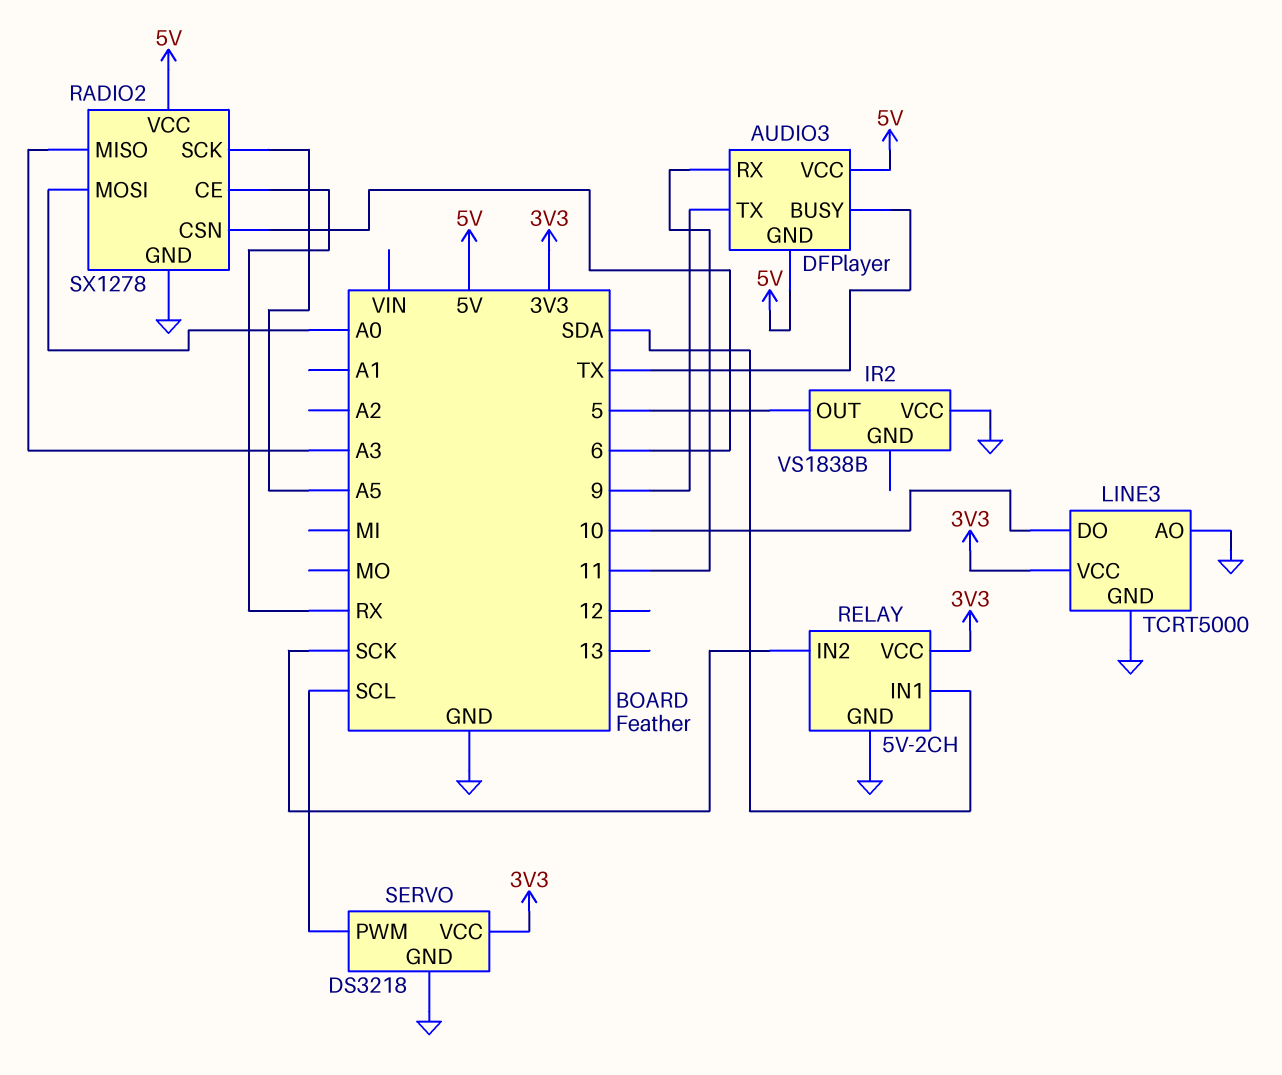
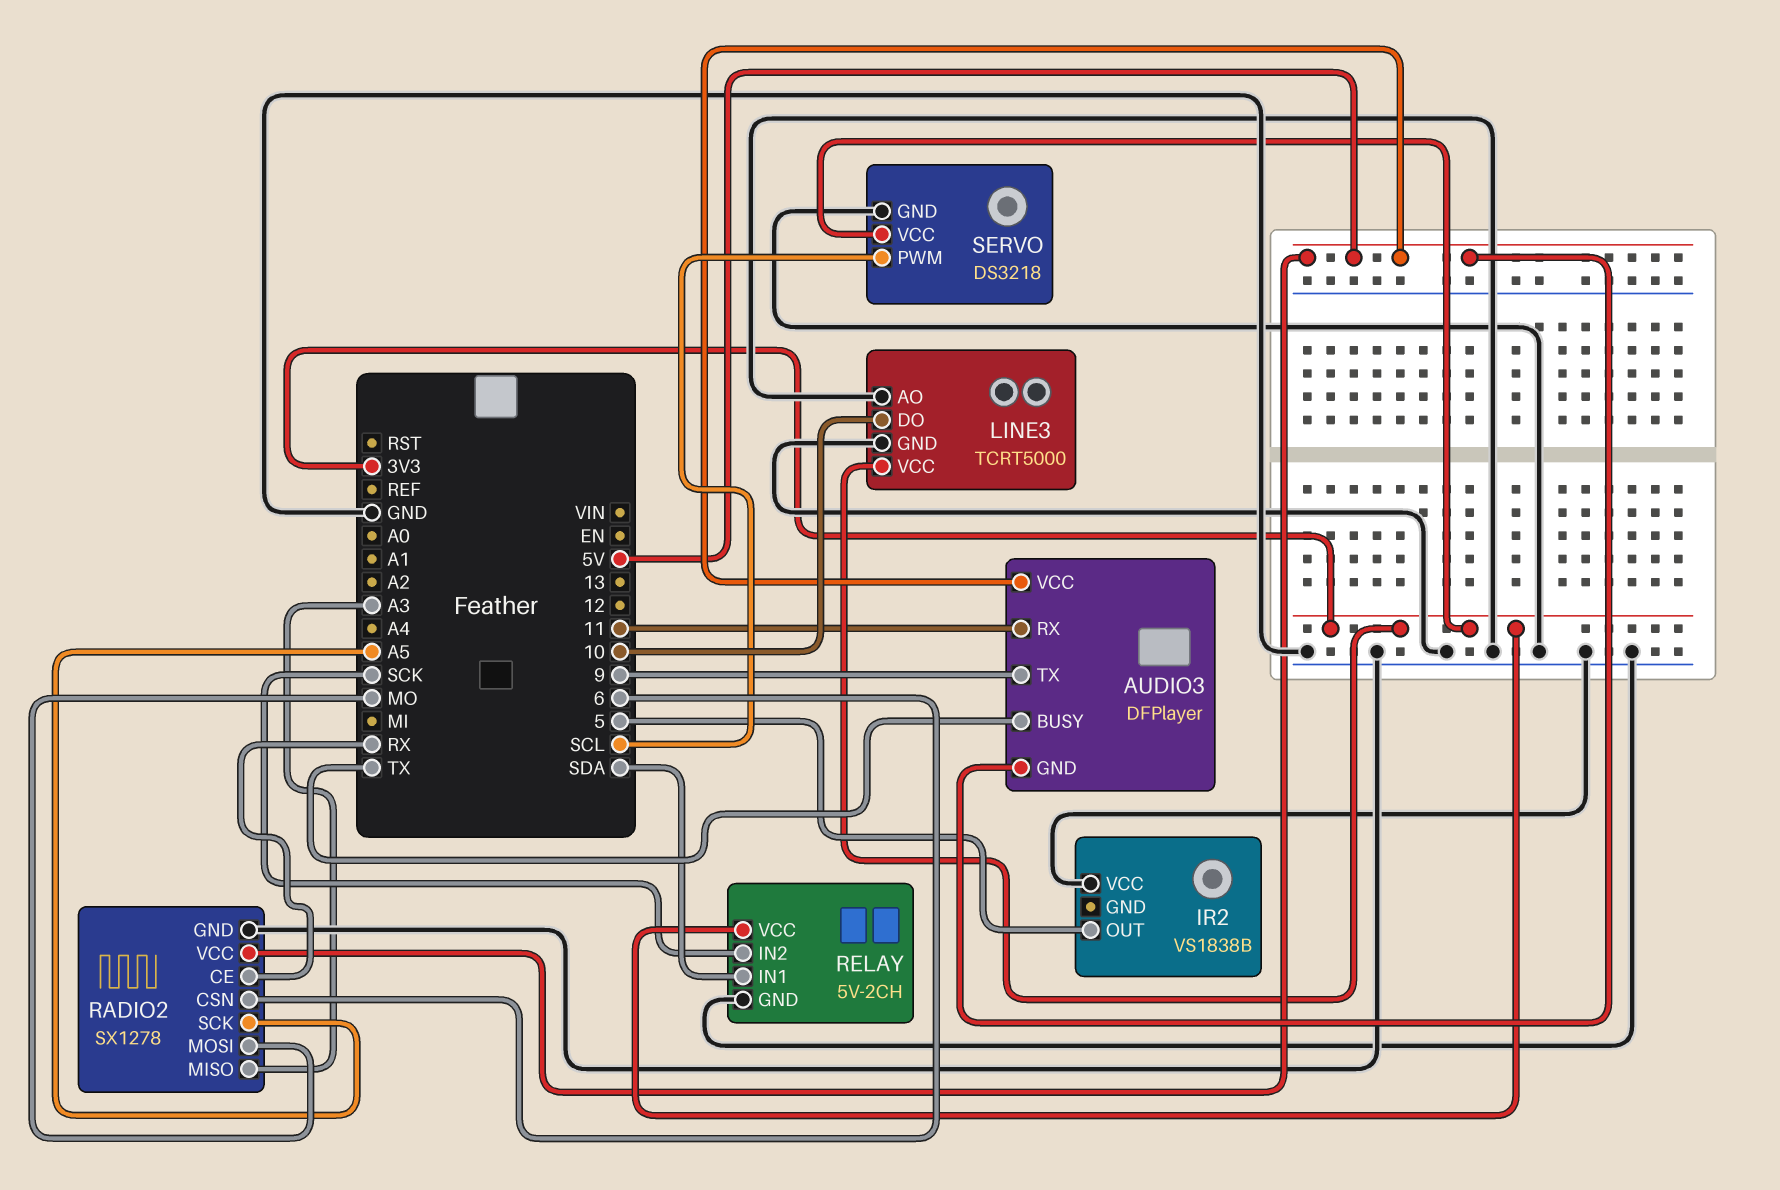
RADIO2 pin MOSI: A0 -> MO

